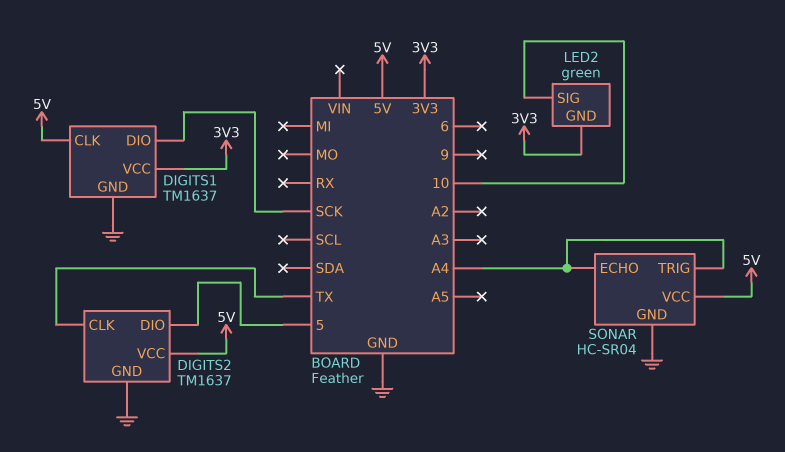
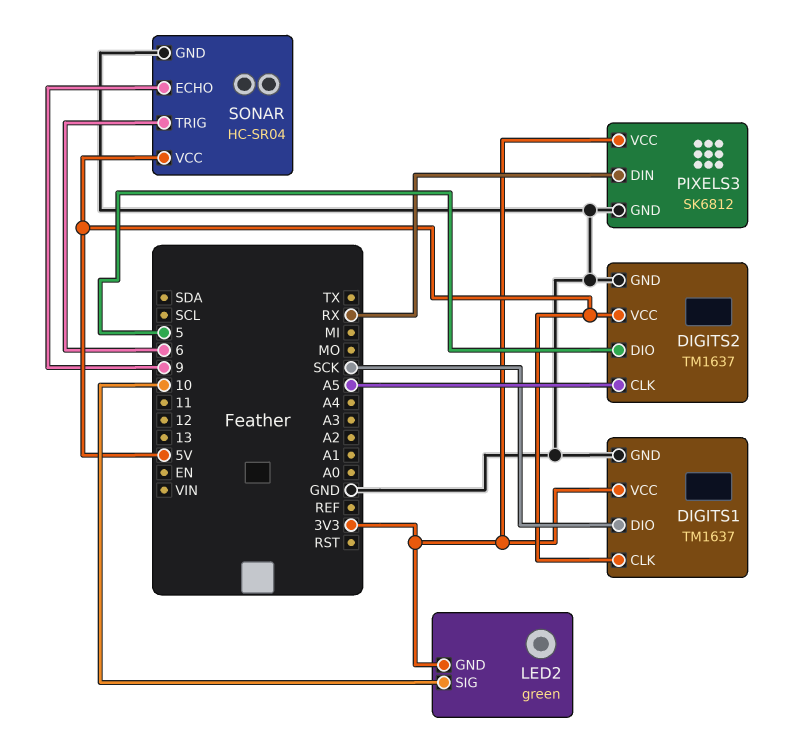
DIGITS2 pin CLK: TX -> A5
PIXELS3: none -> SK6812
PIXELS3 pin DIN: none -> RX
PIXELS3 pin GND: none -> GND
PIXELS3 pin VCC: none -> 3V3
SONAR pin ECHO: A4 -> 9
SONAR pin TRIG: A4 -> 6

